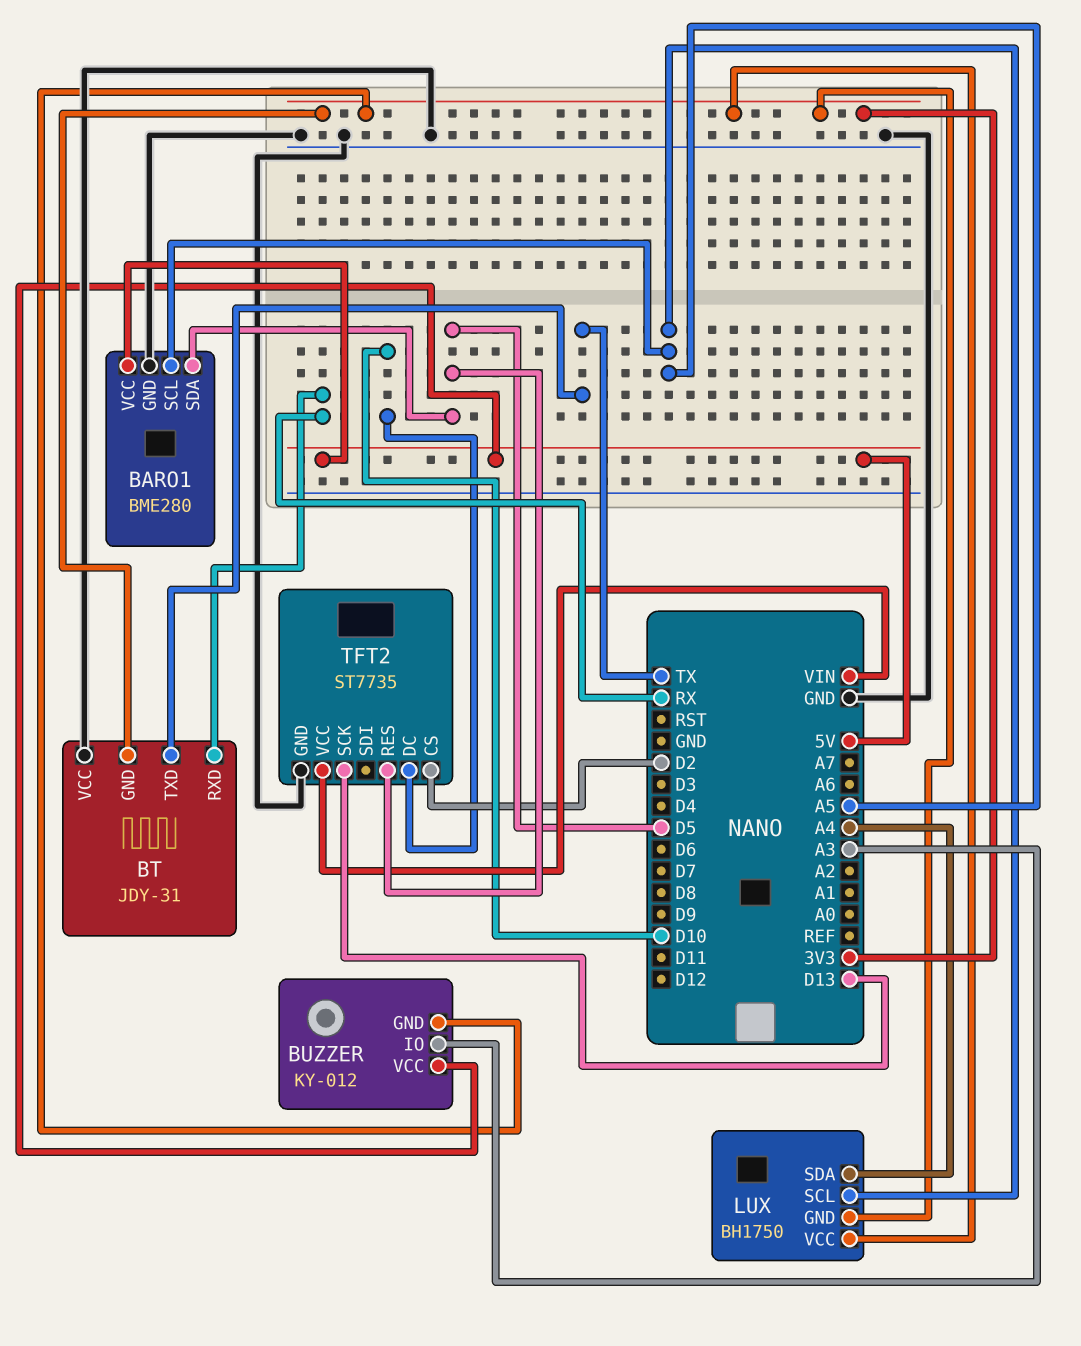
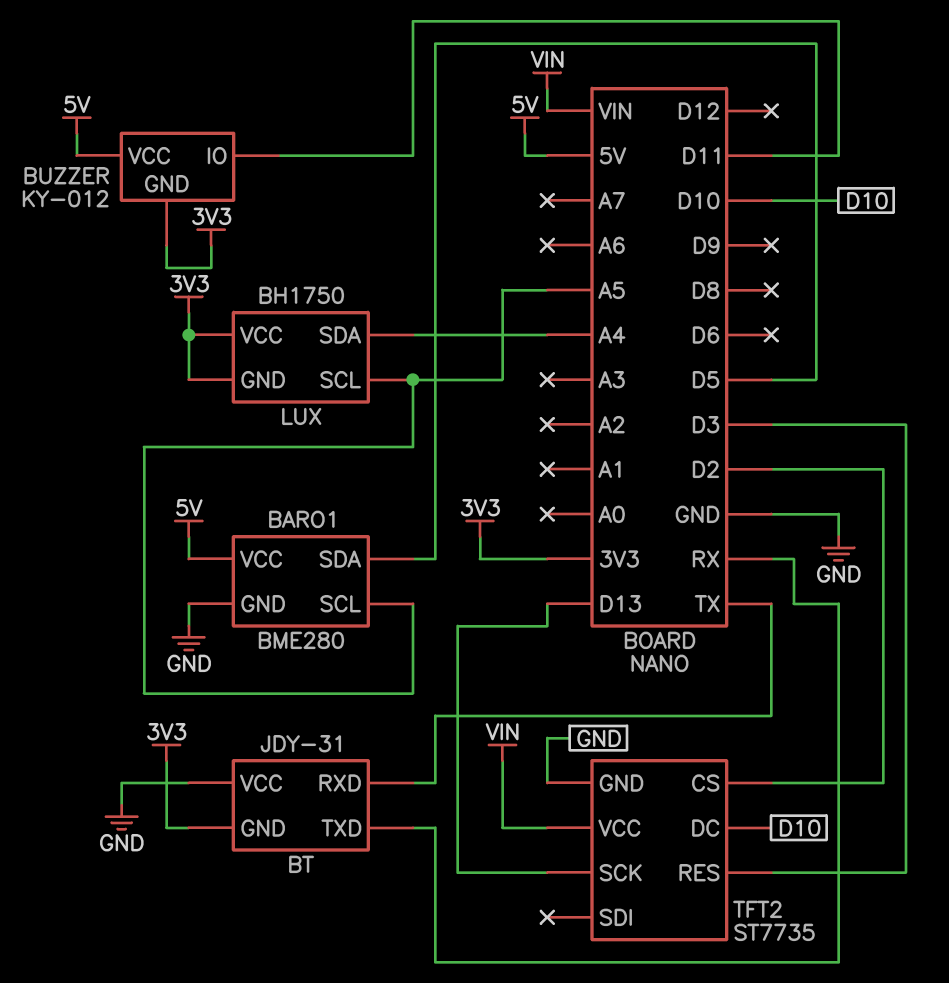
BT pin RXD: RX -> TX
BT pin TXD: TX -> RX
BUZZER pin IO: A3 -> D11
TFT2 pin RES: D5 -> D3

